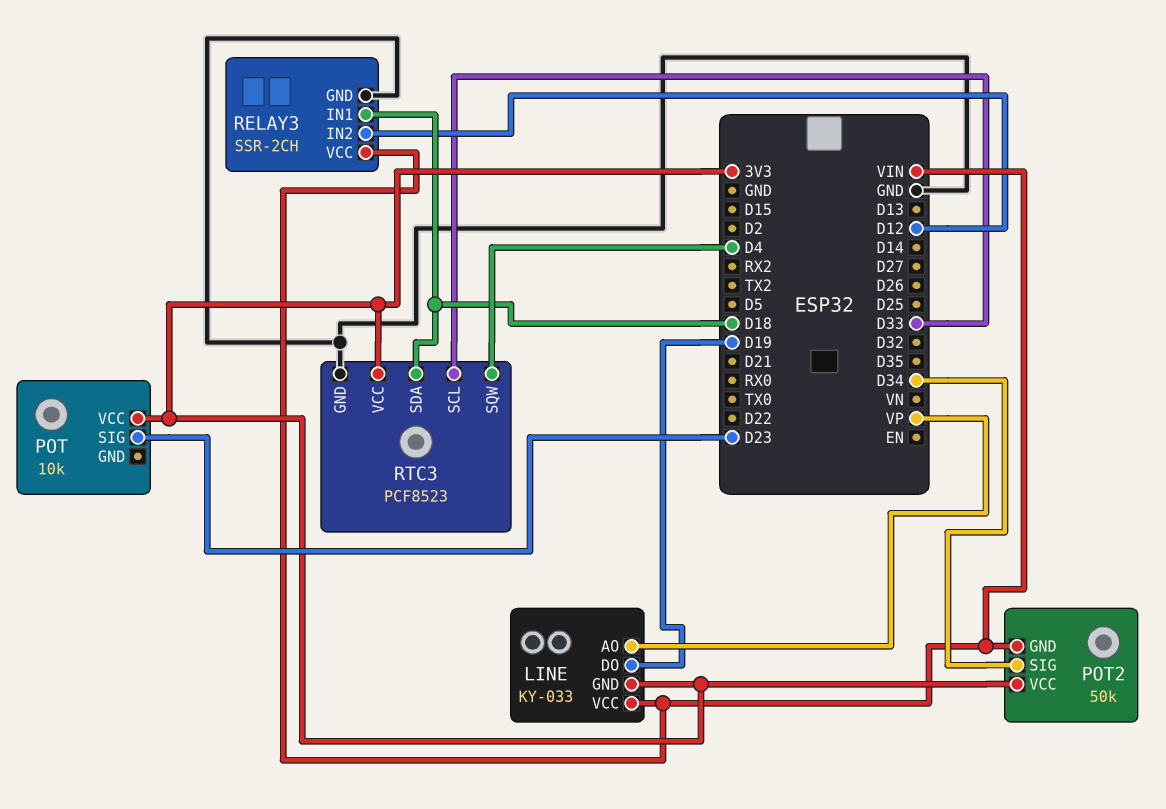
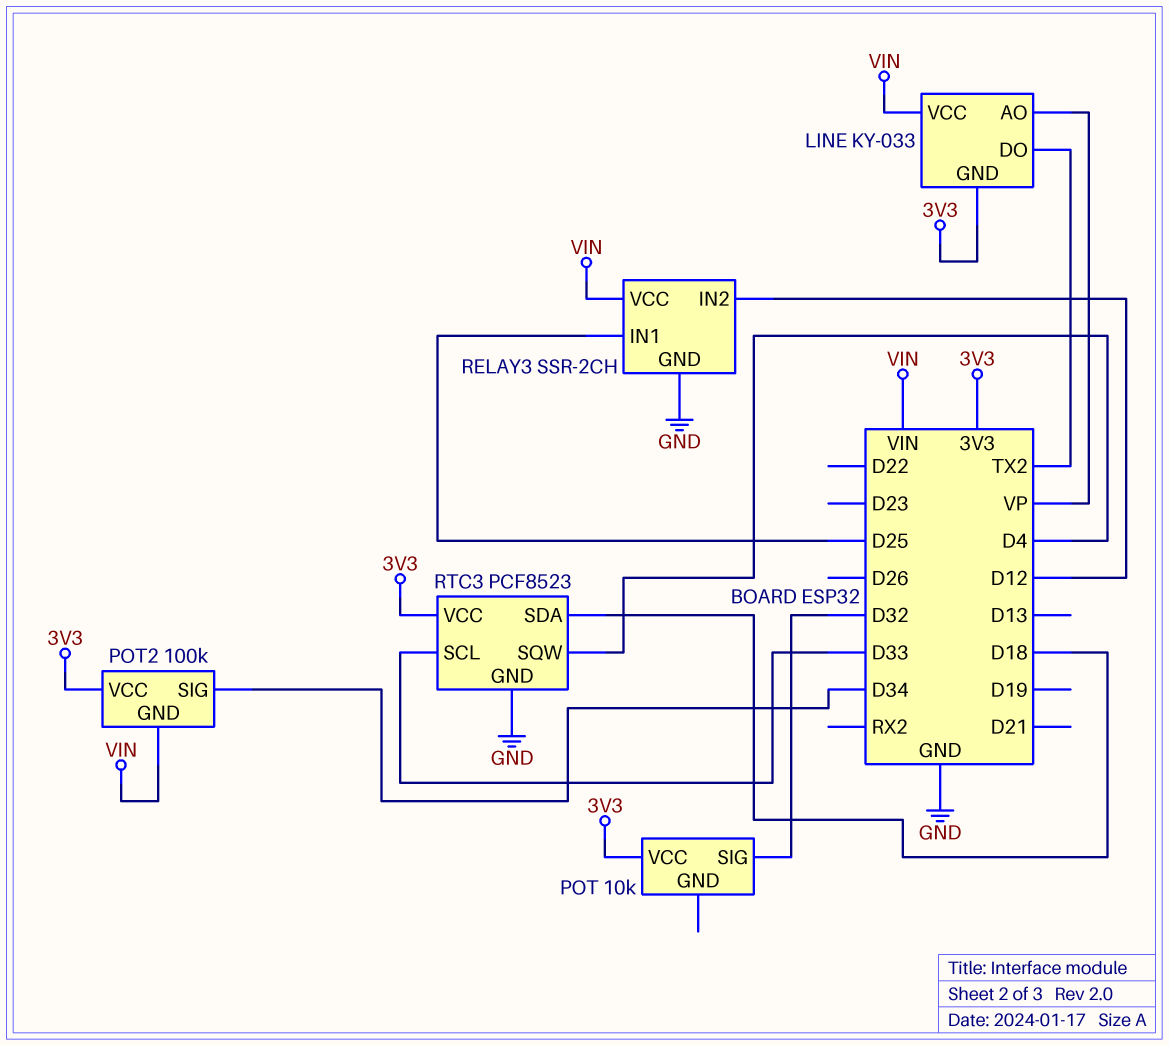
LINE pin DO: D19 -> TX2
POT pin SIG: D23 -> D32
POT2: 50k -> 100k
RELAY3 pin IN1: D18 -> D25

